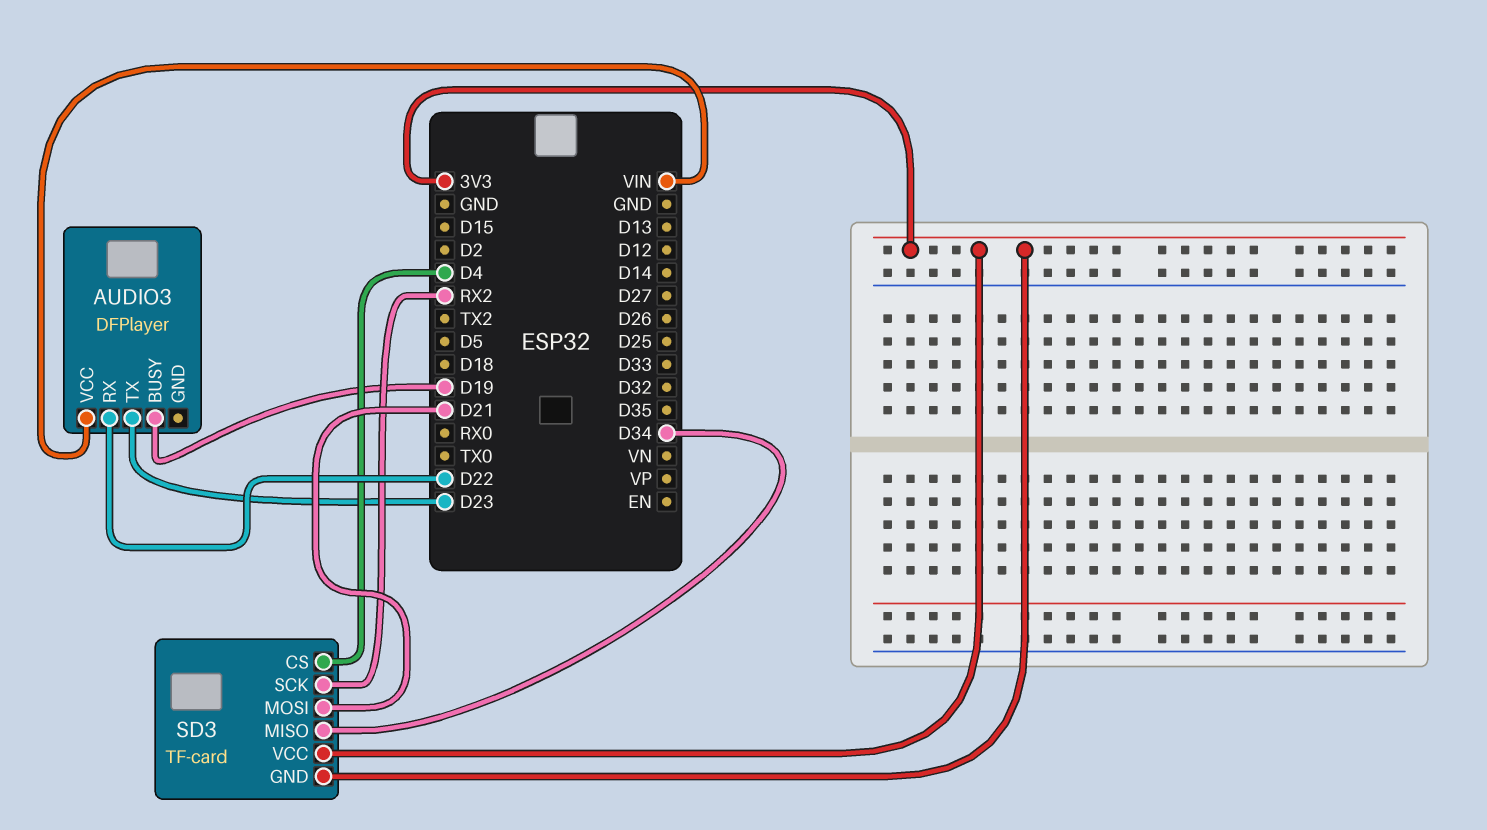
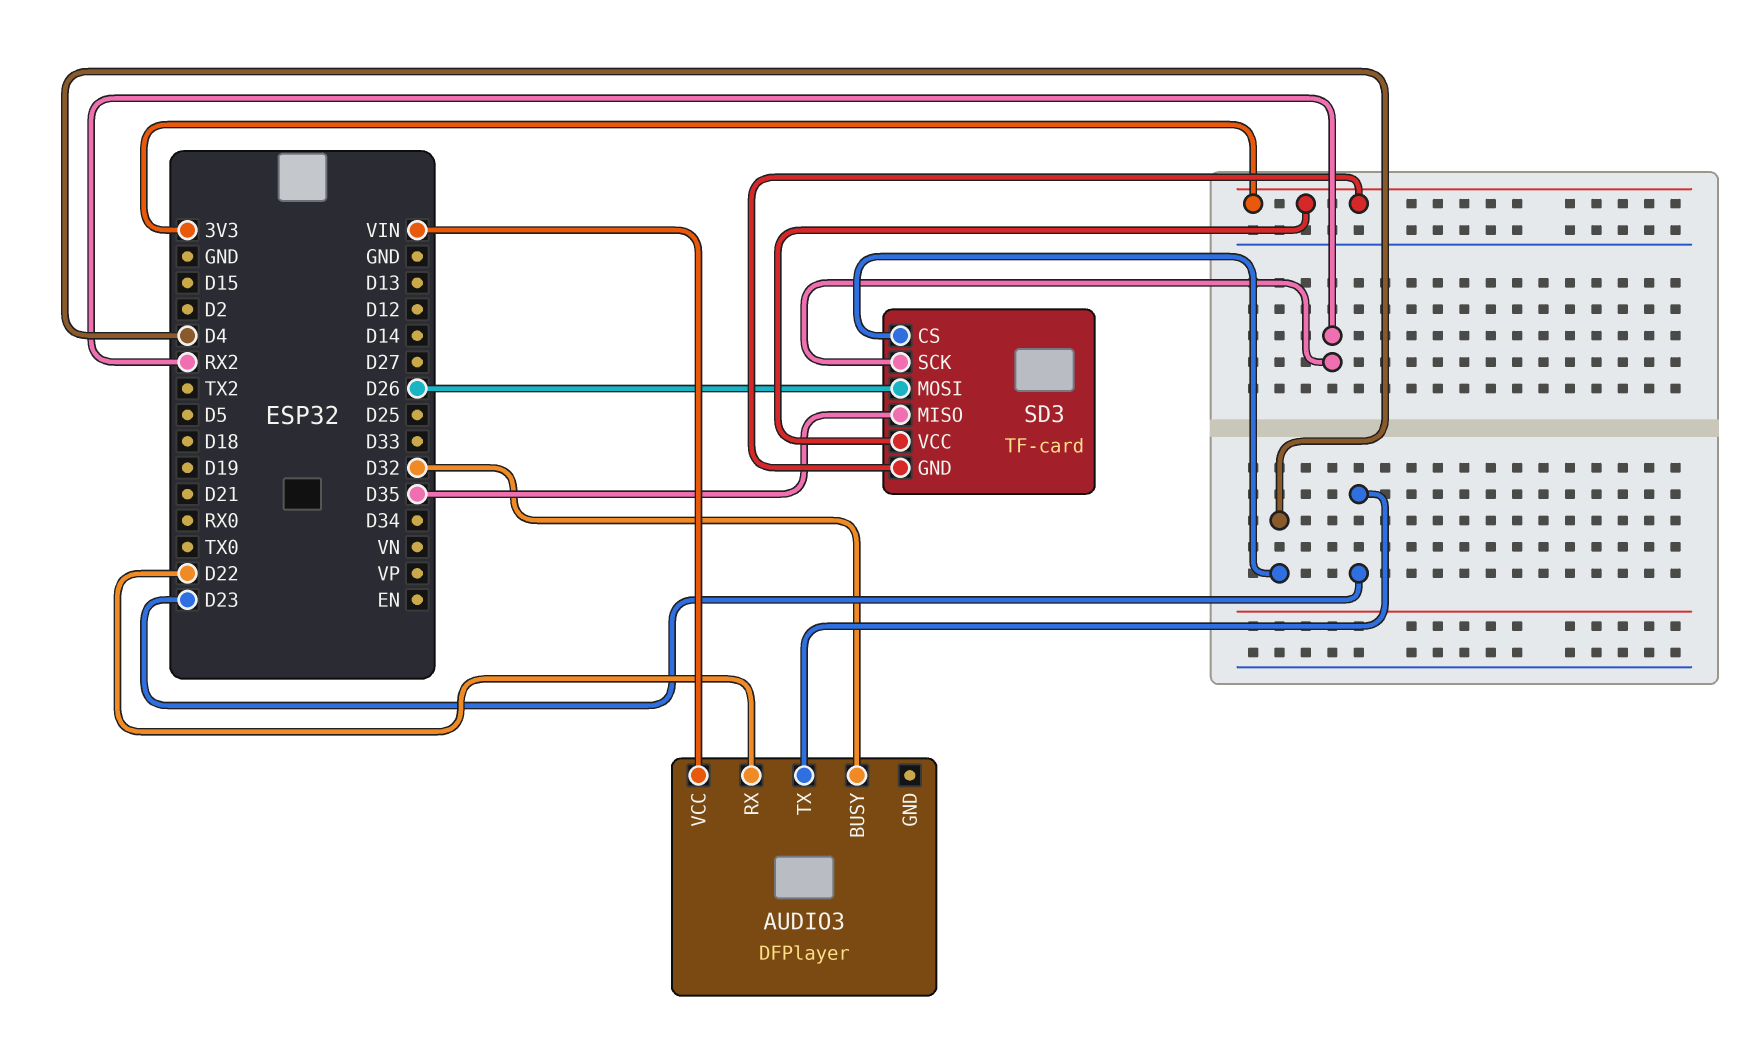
AUDIO3 pin BUSY: D19 -> D32
SD3 pin MISO: D34 -> D35
SD3 pin MOSI: D21 -> D26

